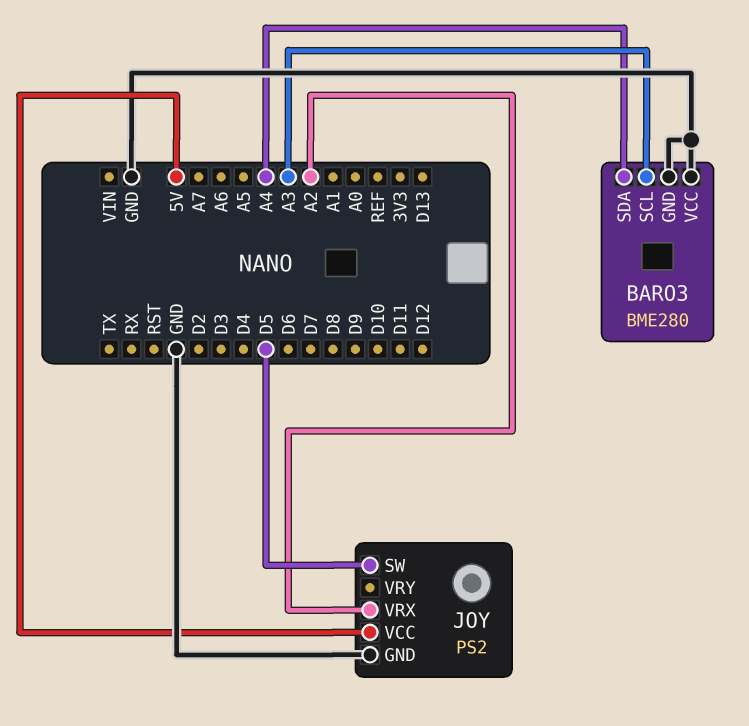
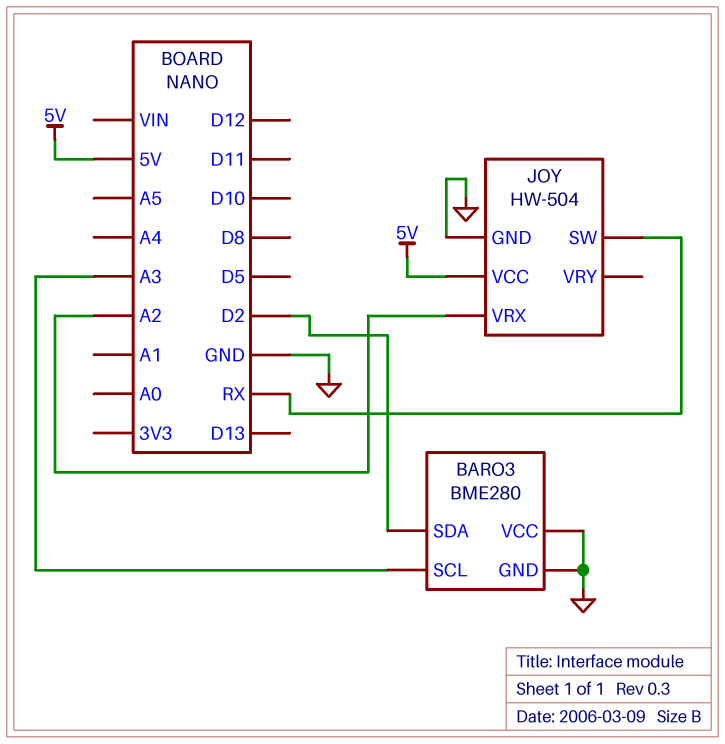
BARO3 pin SDA: A4 -> D2
JOY: PS2 -> HW-504
JOY pin SW: D5 -> RX

